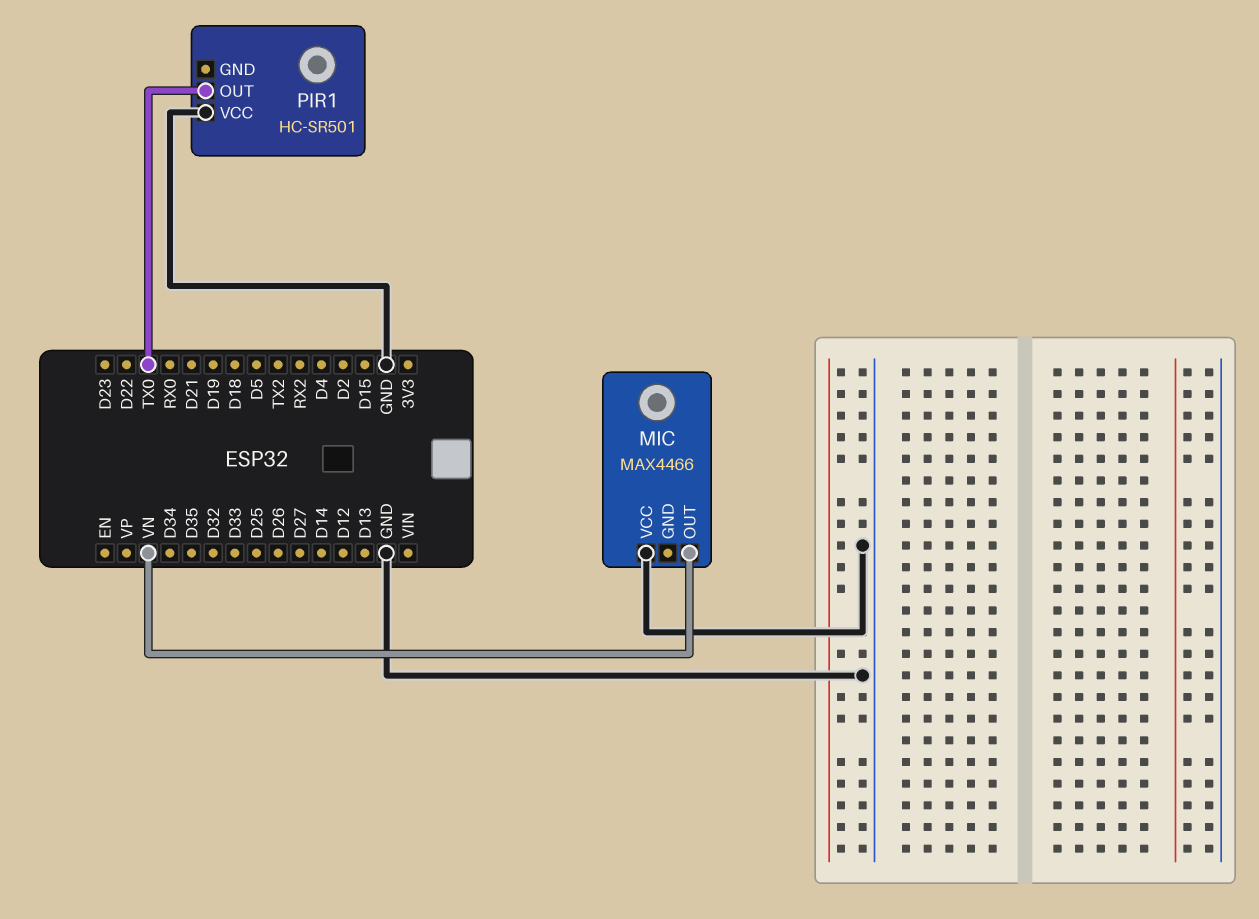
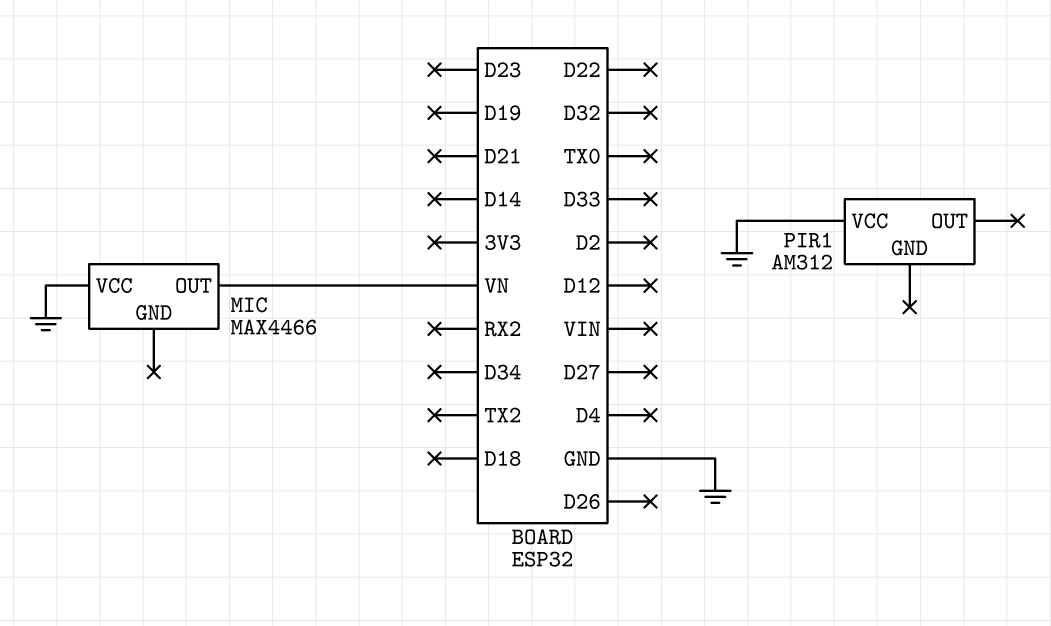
PIR1: HC-SR501 -> AM312
PIR1 pin OUT: TX0 -> none

